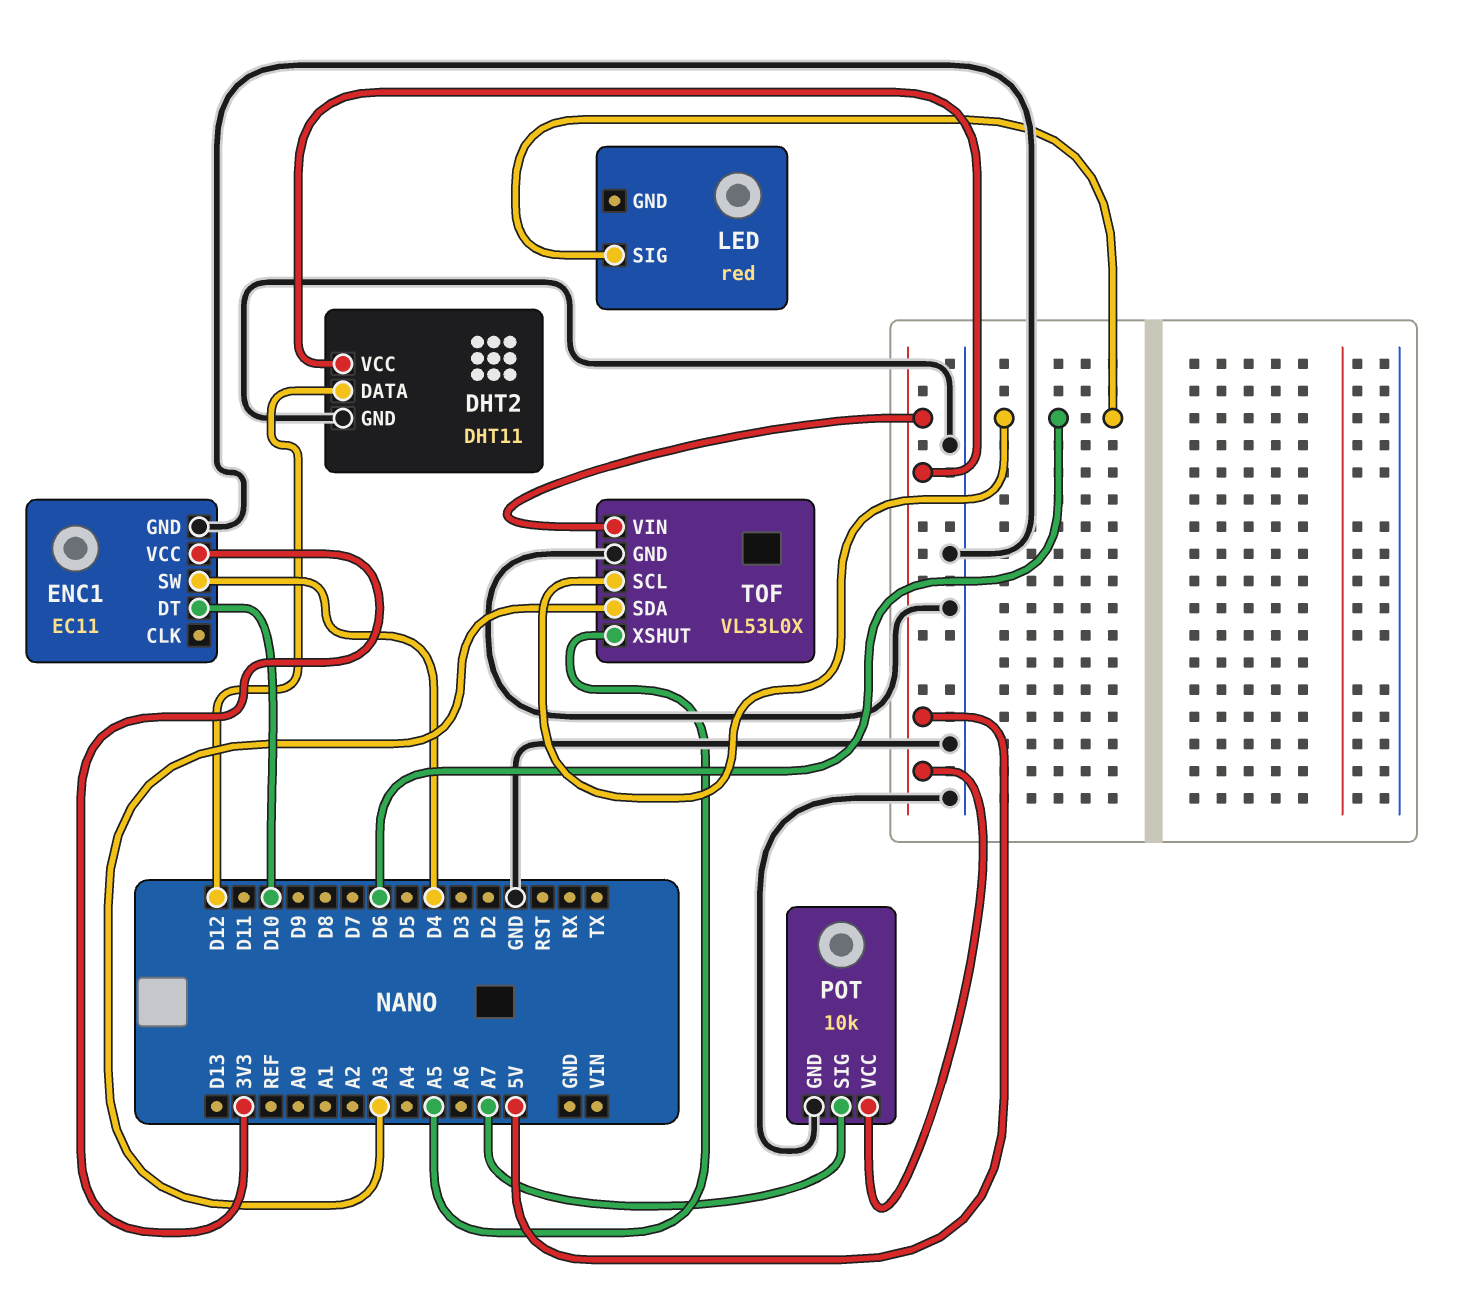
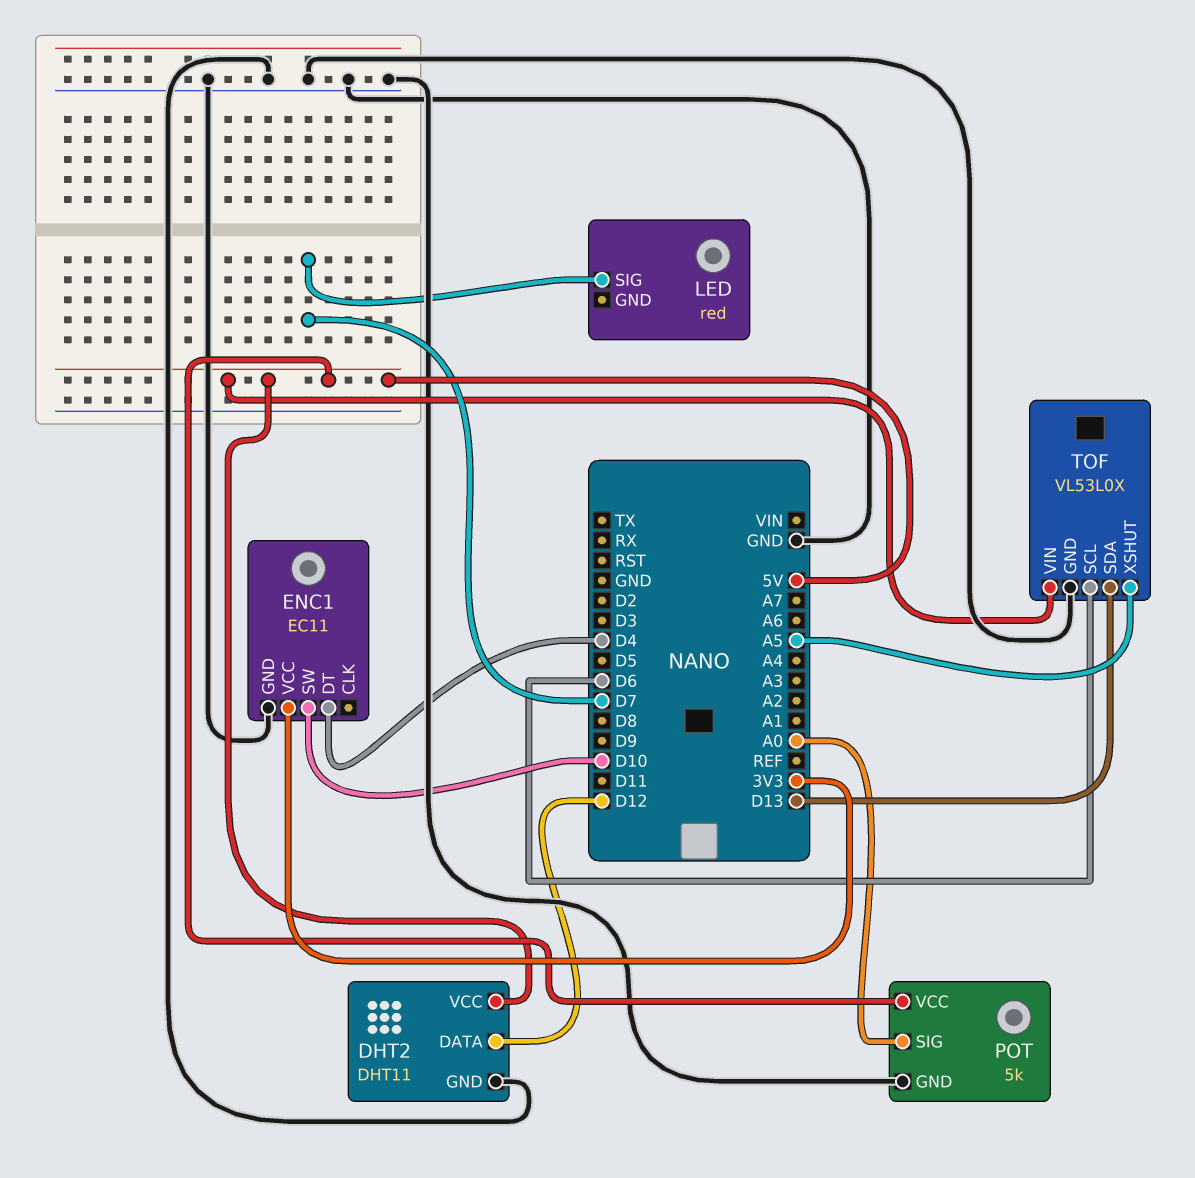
ENC1 pin DT: D10 -> D4
ENC1 pin SW: D4 -> D10
LED pin SIG: D6 -> D7
POT: 10k -> 5k
POT pin SIG: A7 -> A0
TOF pin SDA: A3 -> D13

